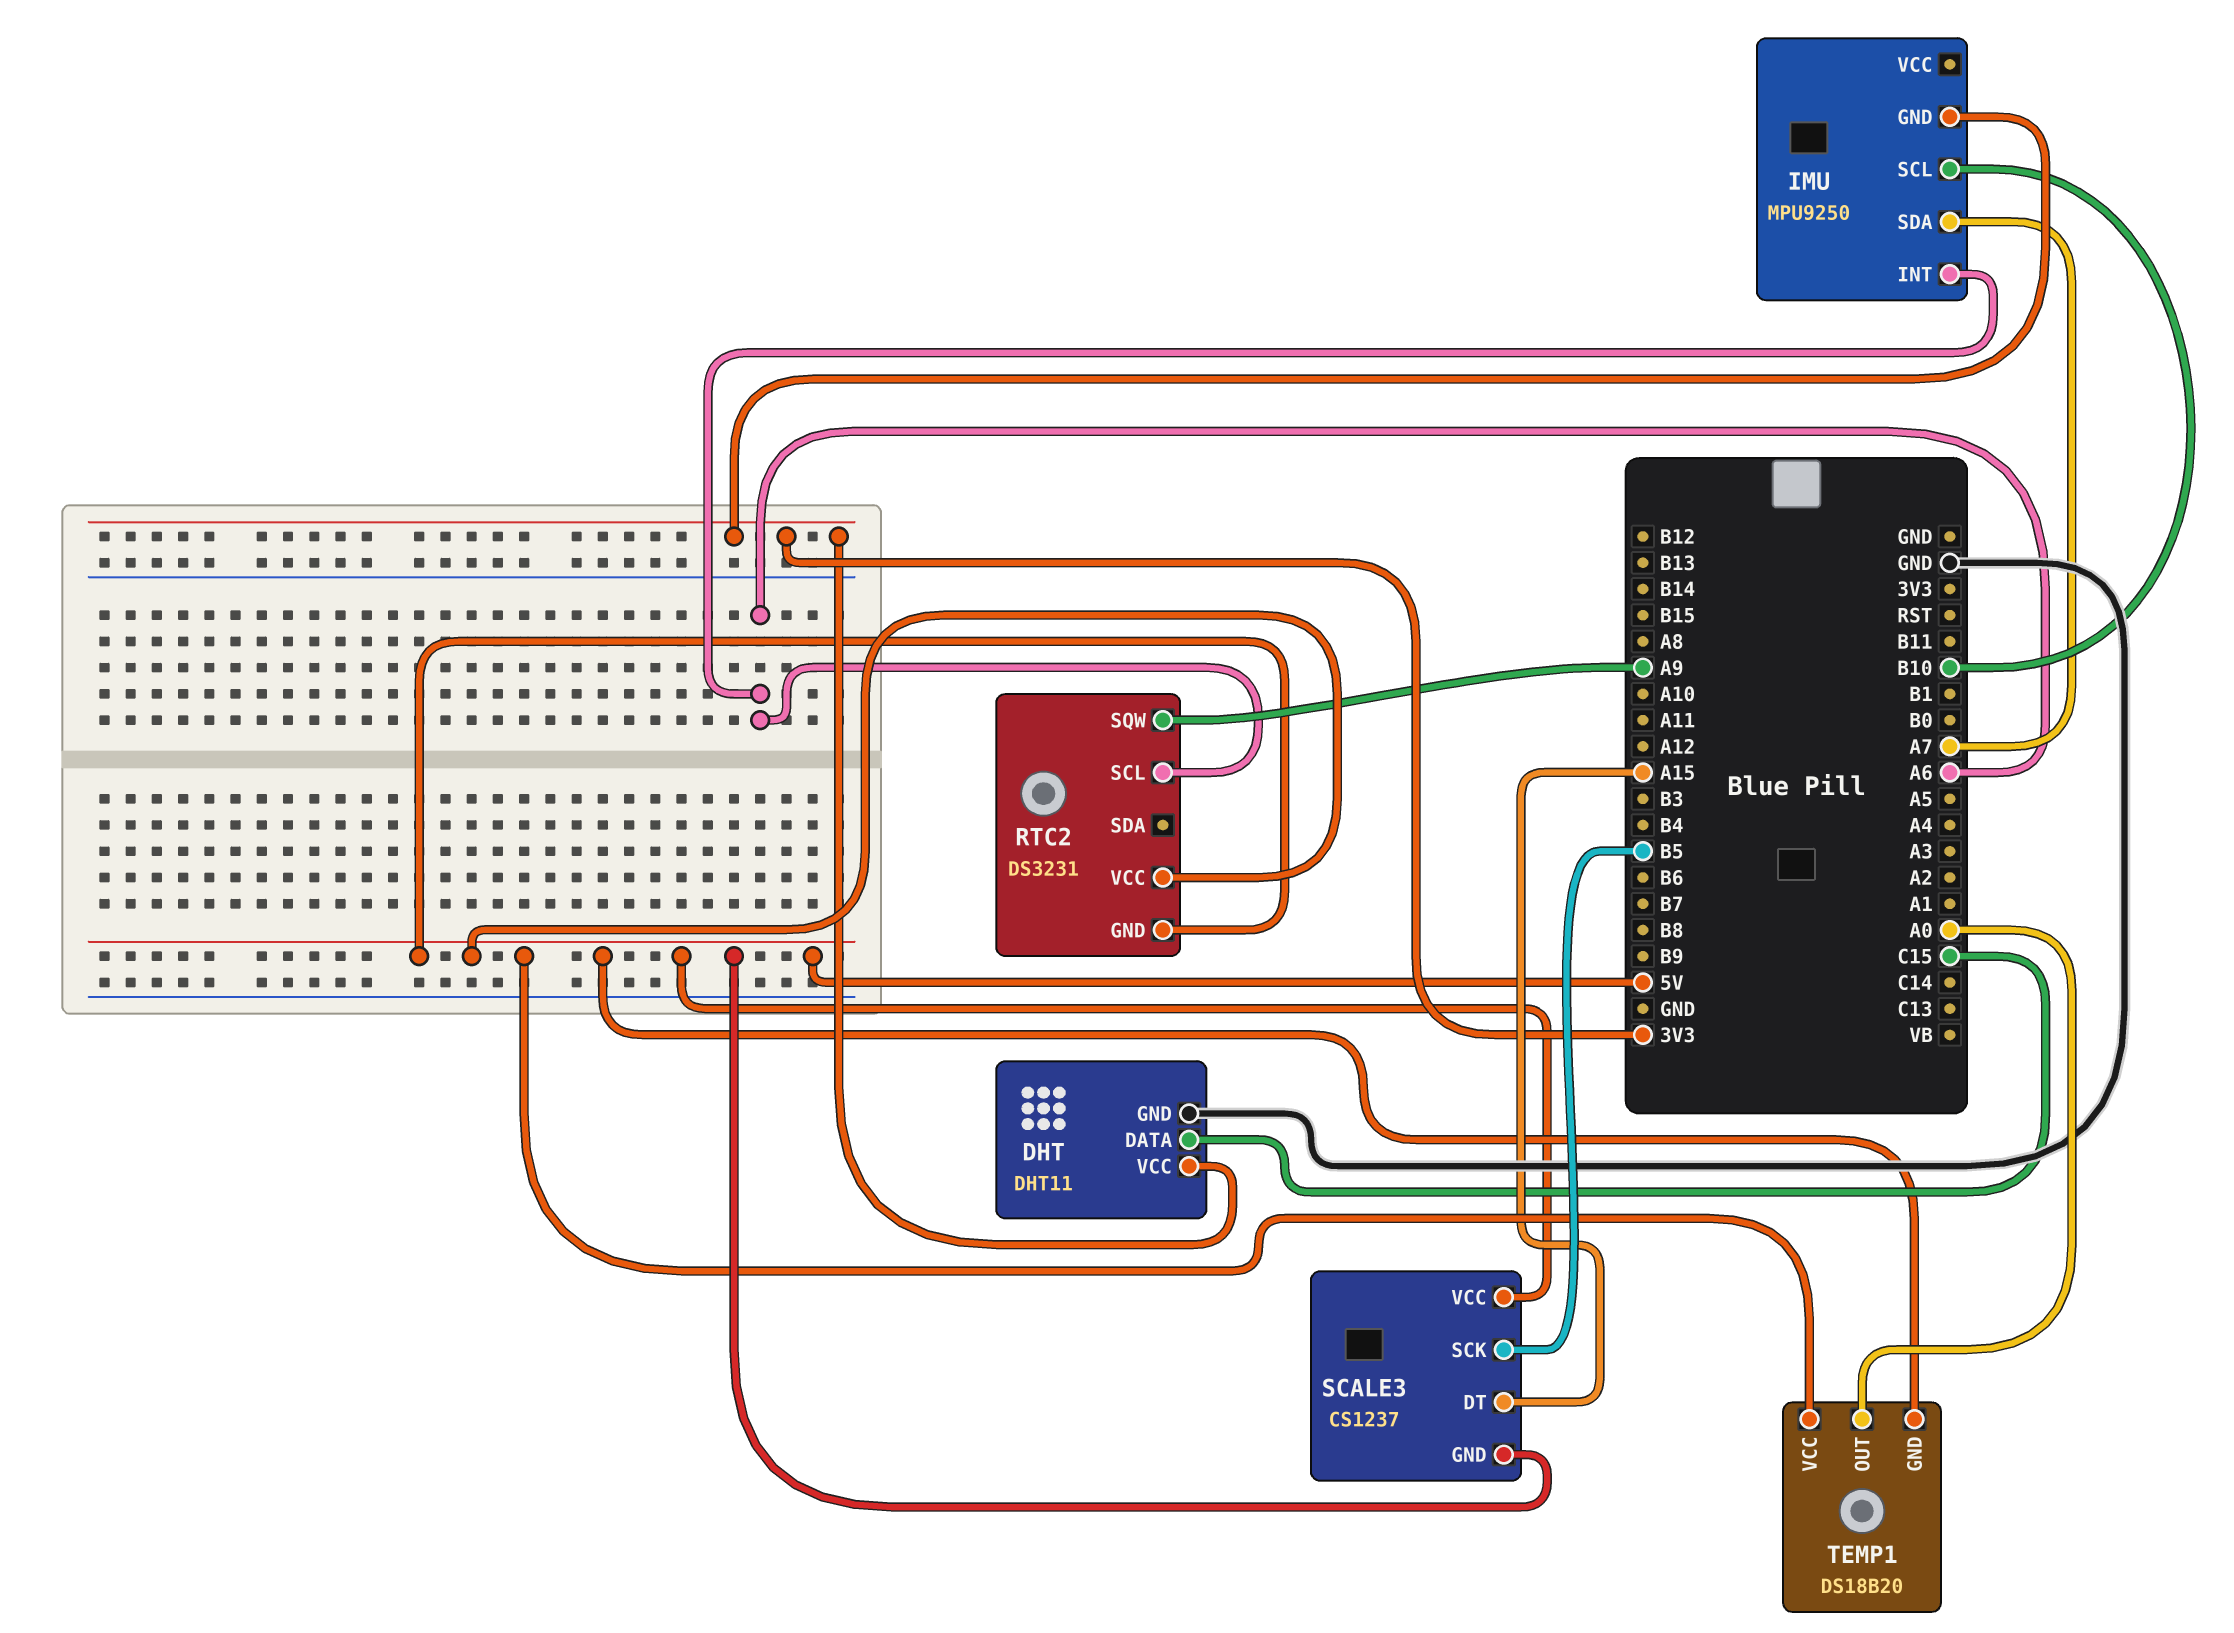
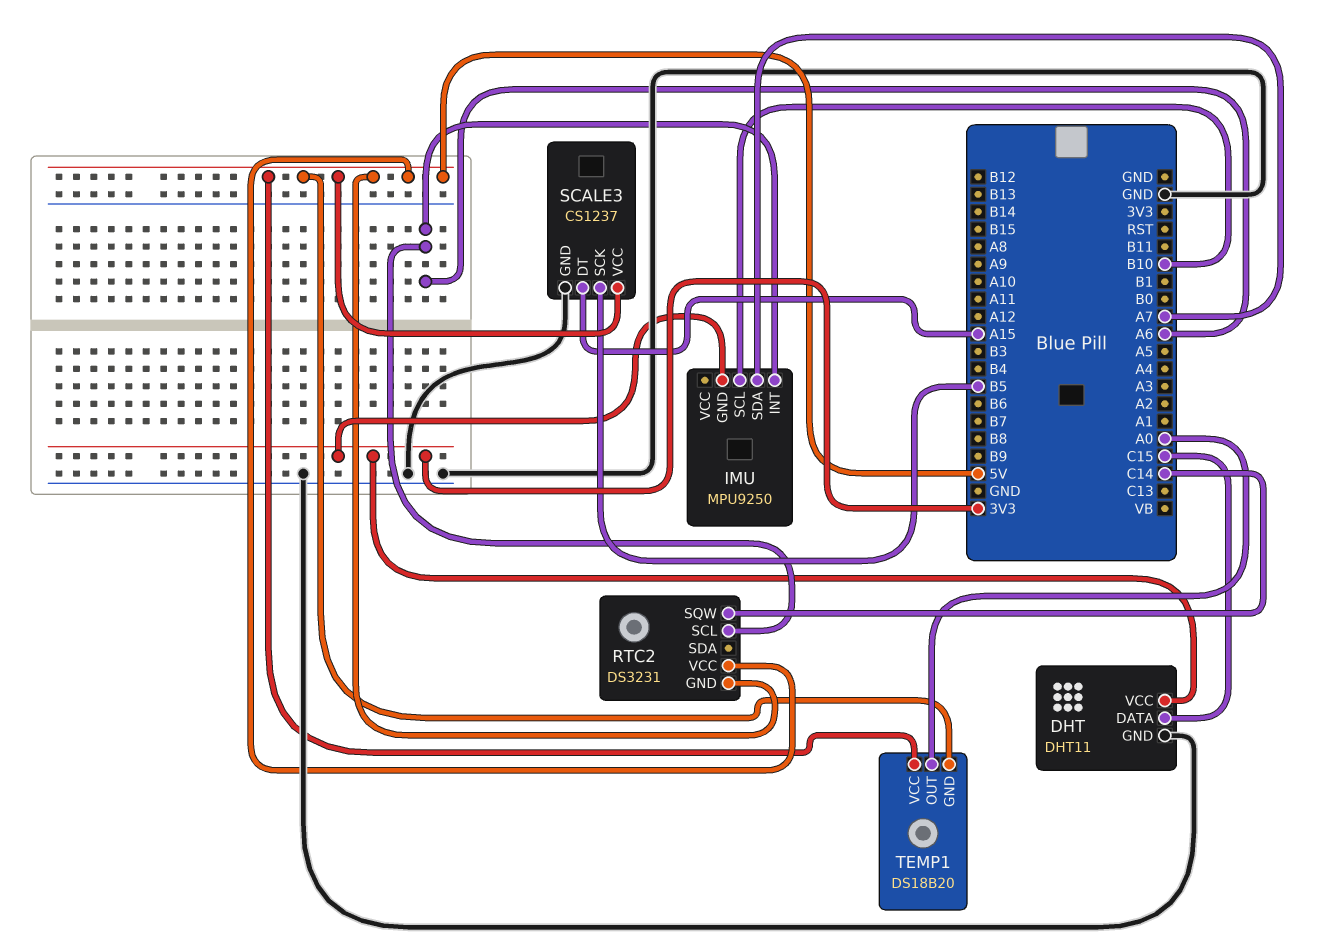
RTC2 pin SQW: A9 -> C14
SCALE3 pin GND: 5V -> GND

